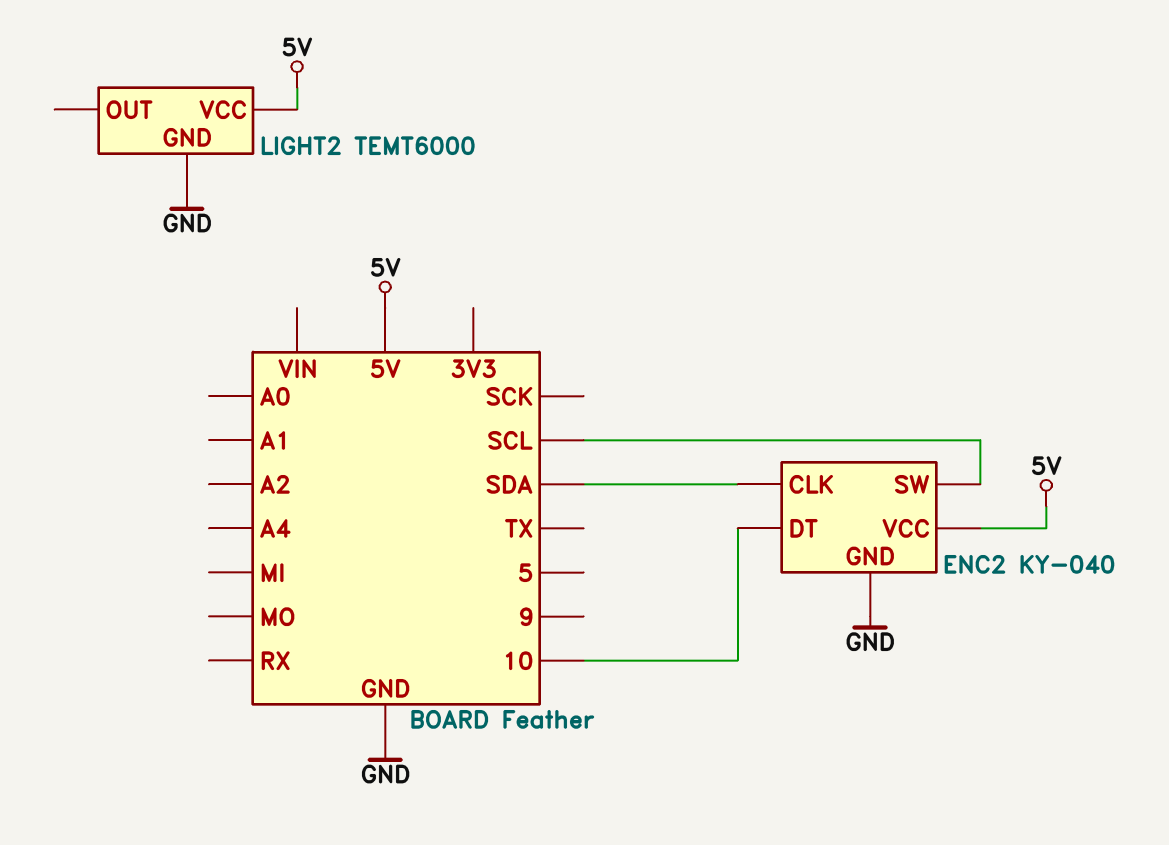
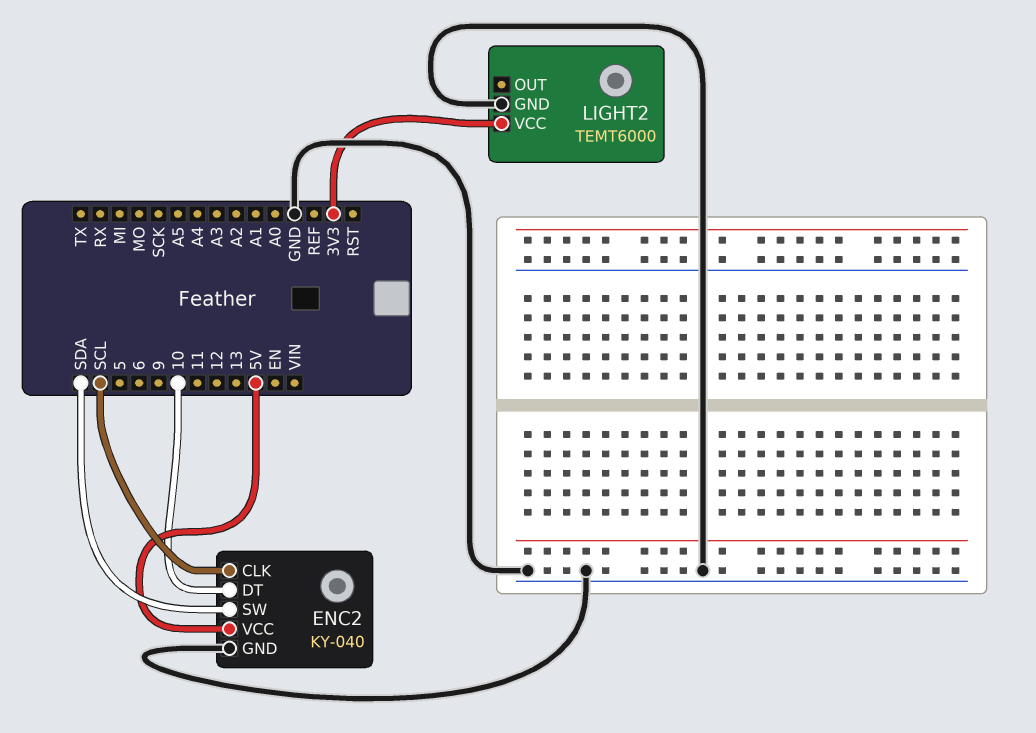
ENC2 pin CLK: SDA -> SCL
ENC2 pin SW: SCL -> SDA
LIGHT2 pin VCC: 5V -> 3V3

